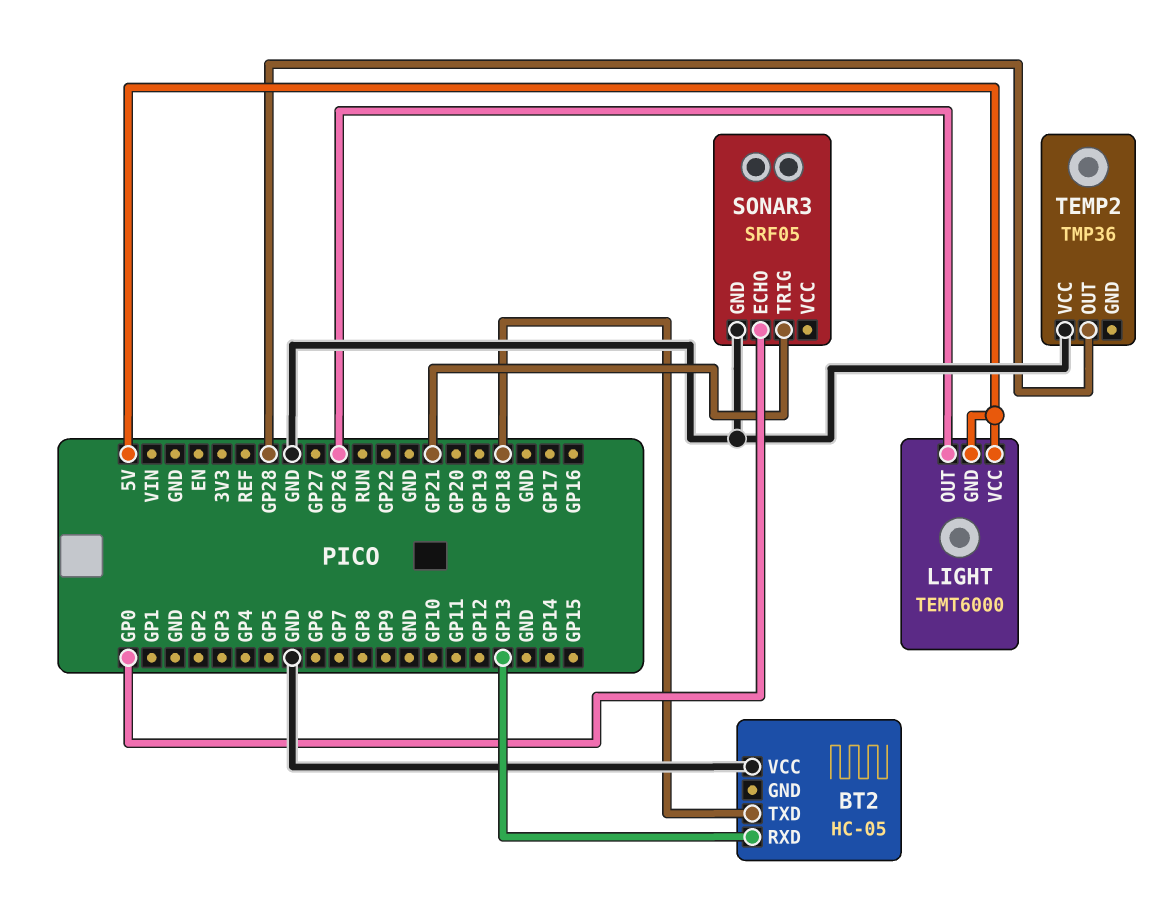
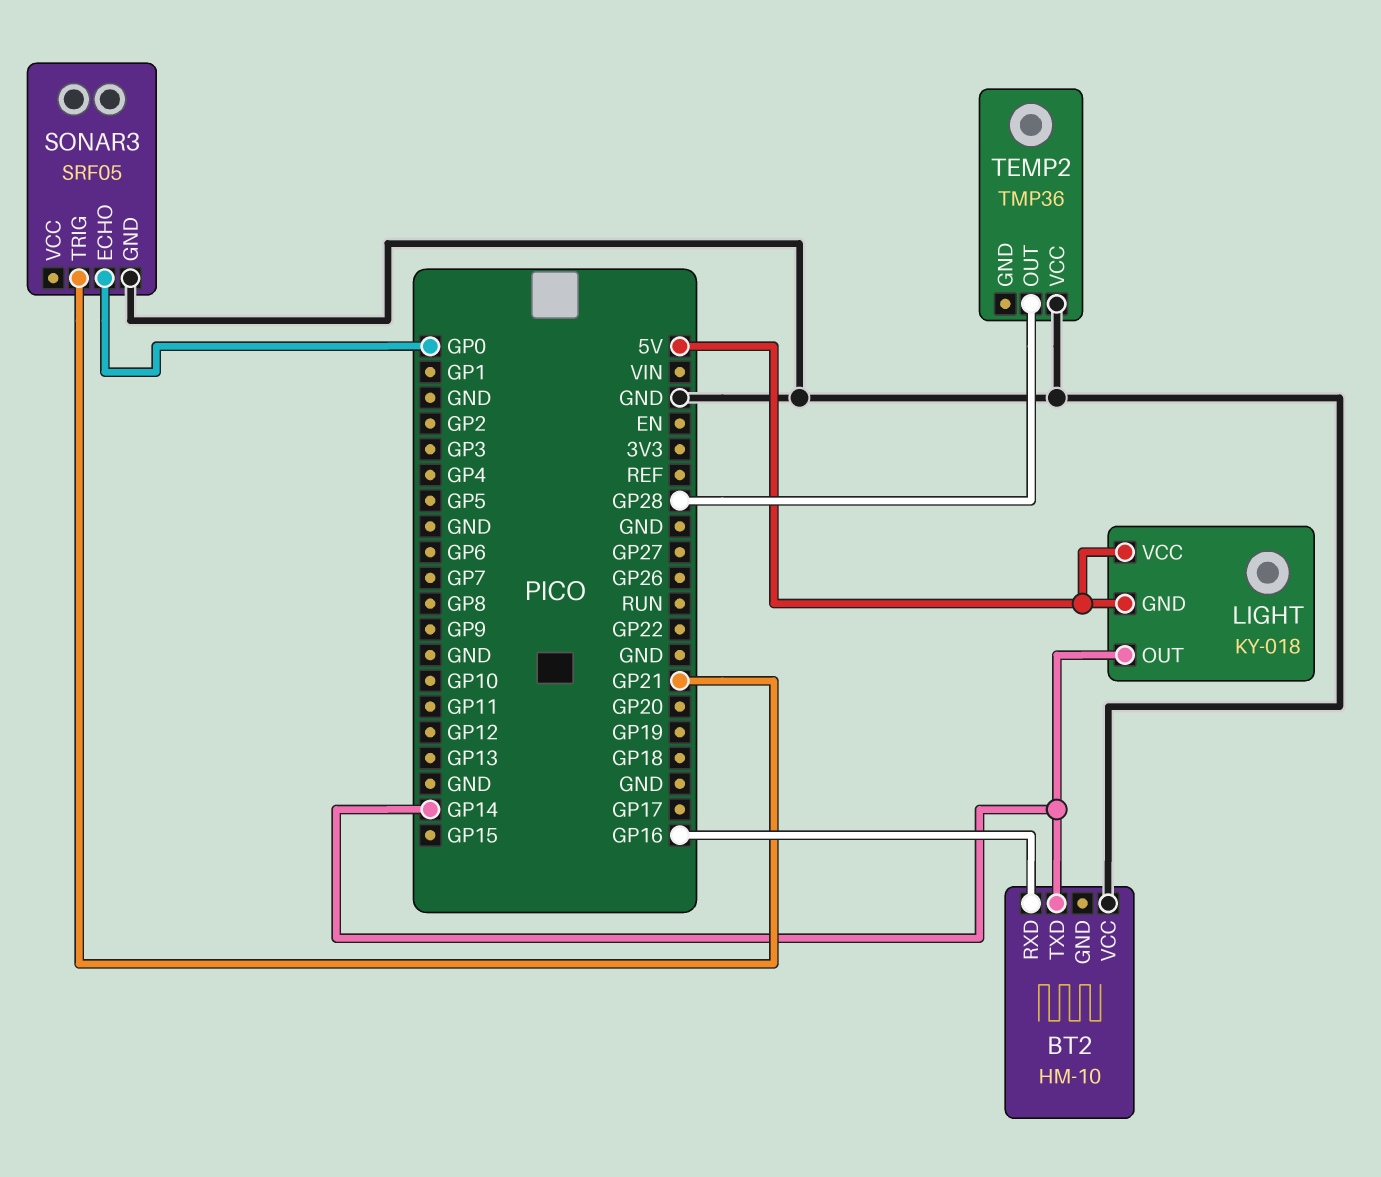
BT2: HC-05 -> HM-10
BT2 pin RXD: GP13 -> GP16
BT2 pin TXD: GP18 -> GP14
LIGHT: TEMT6000 -> KY-018
LIGHT pin OUT: GP26 -> GP14

